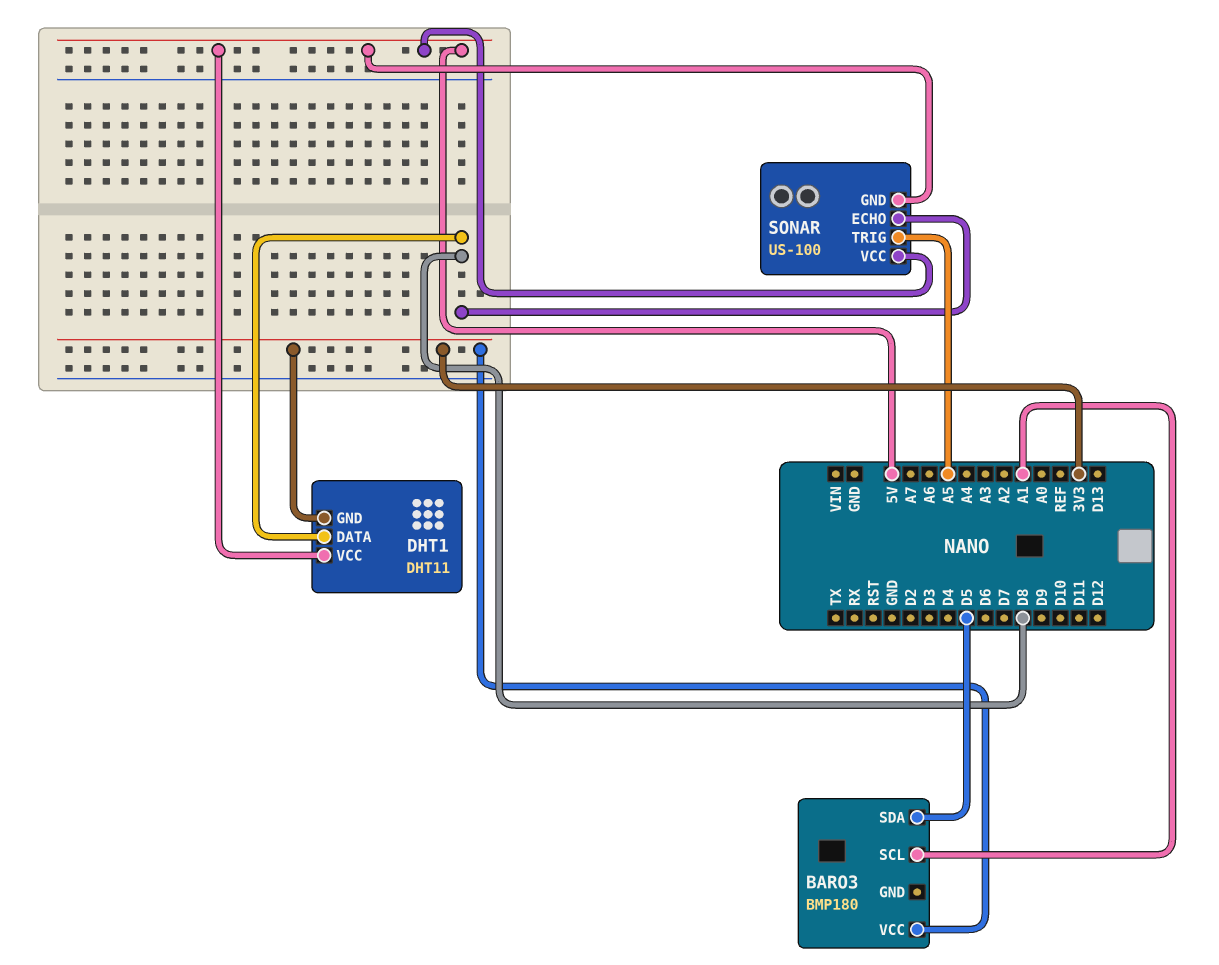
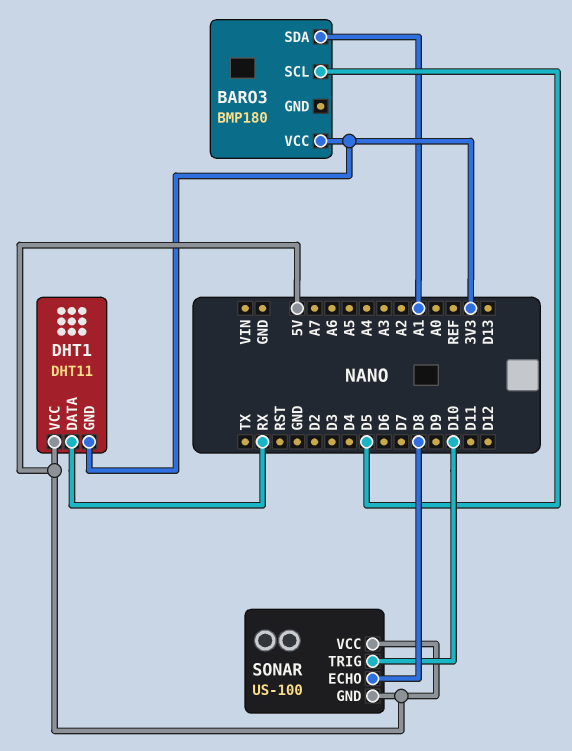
BARO3 pin SCL: A1 -> D5
BARO3 pin SDA: D5 -> A1
DHT1 pin DATA: D8 -> RX
SONAR pin TRIG: A5 -> D10

